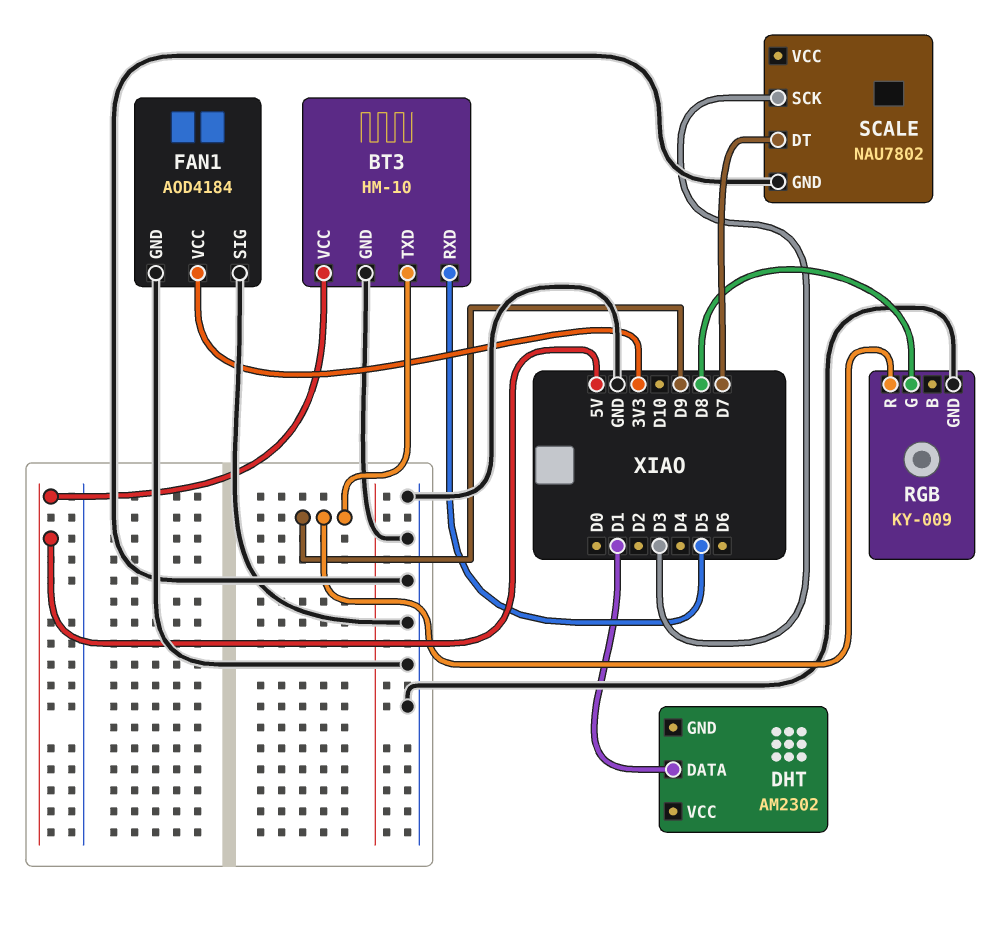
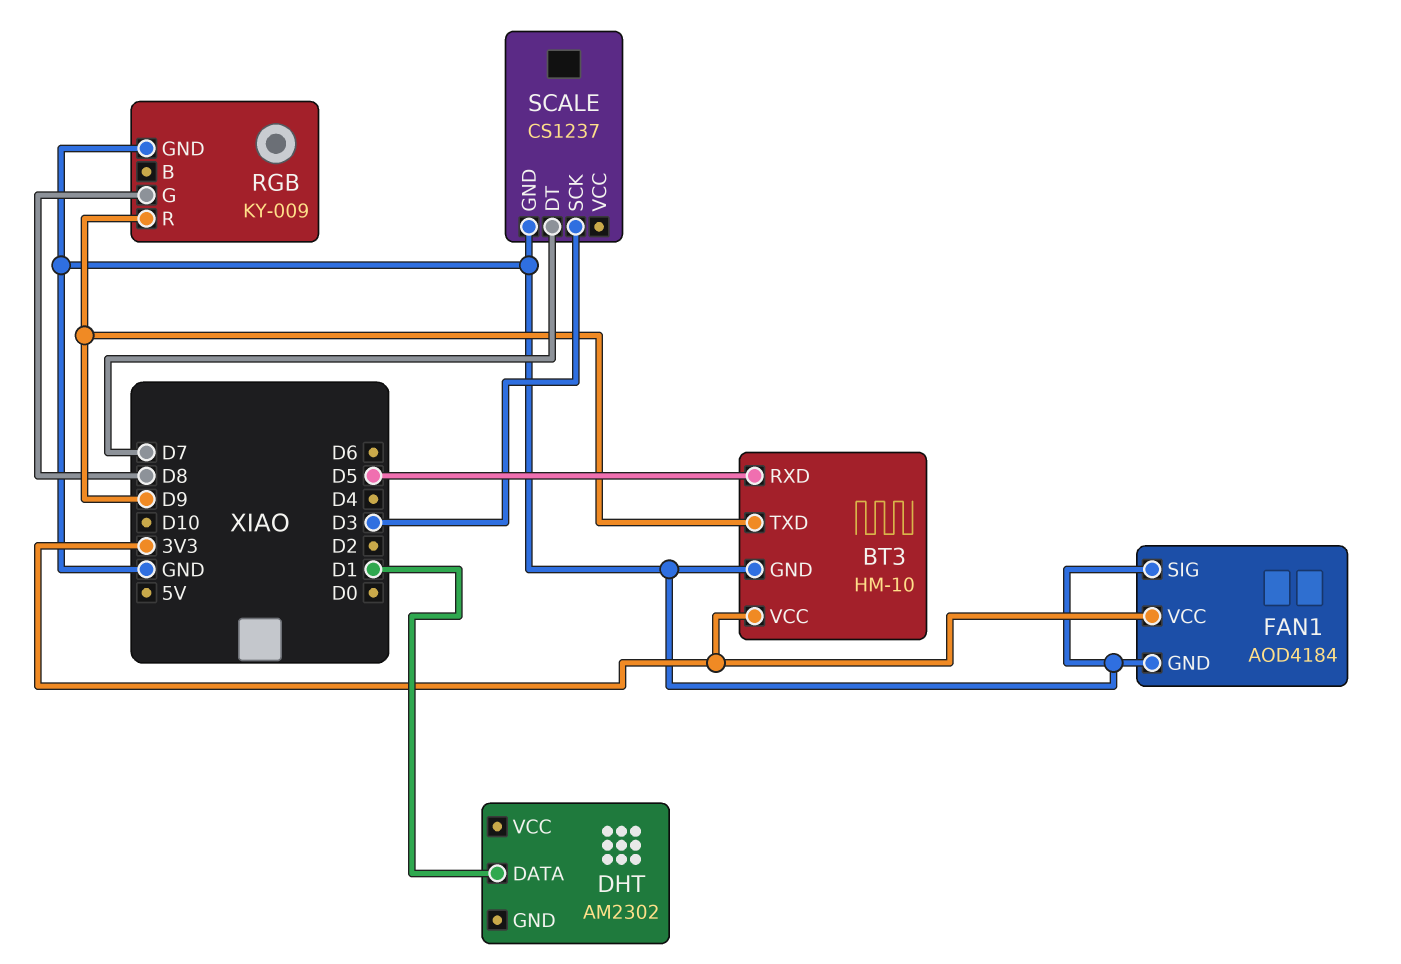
BT3 pin VCC: 5V -> 3V3
SCALE: NAU7802 -> CS1237

